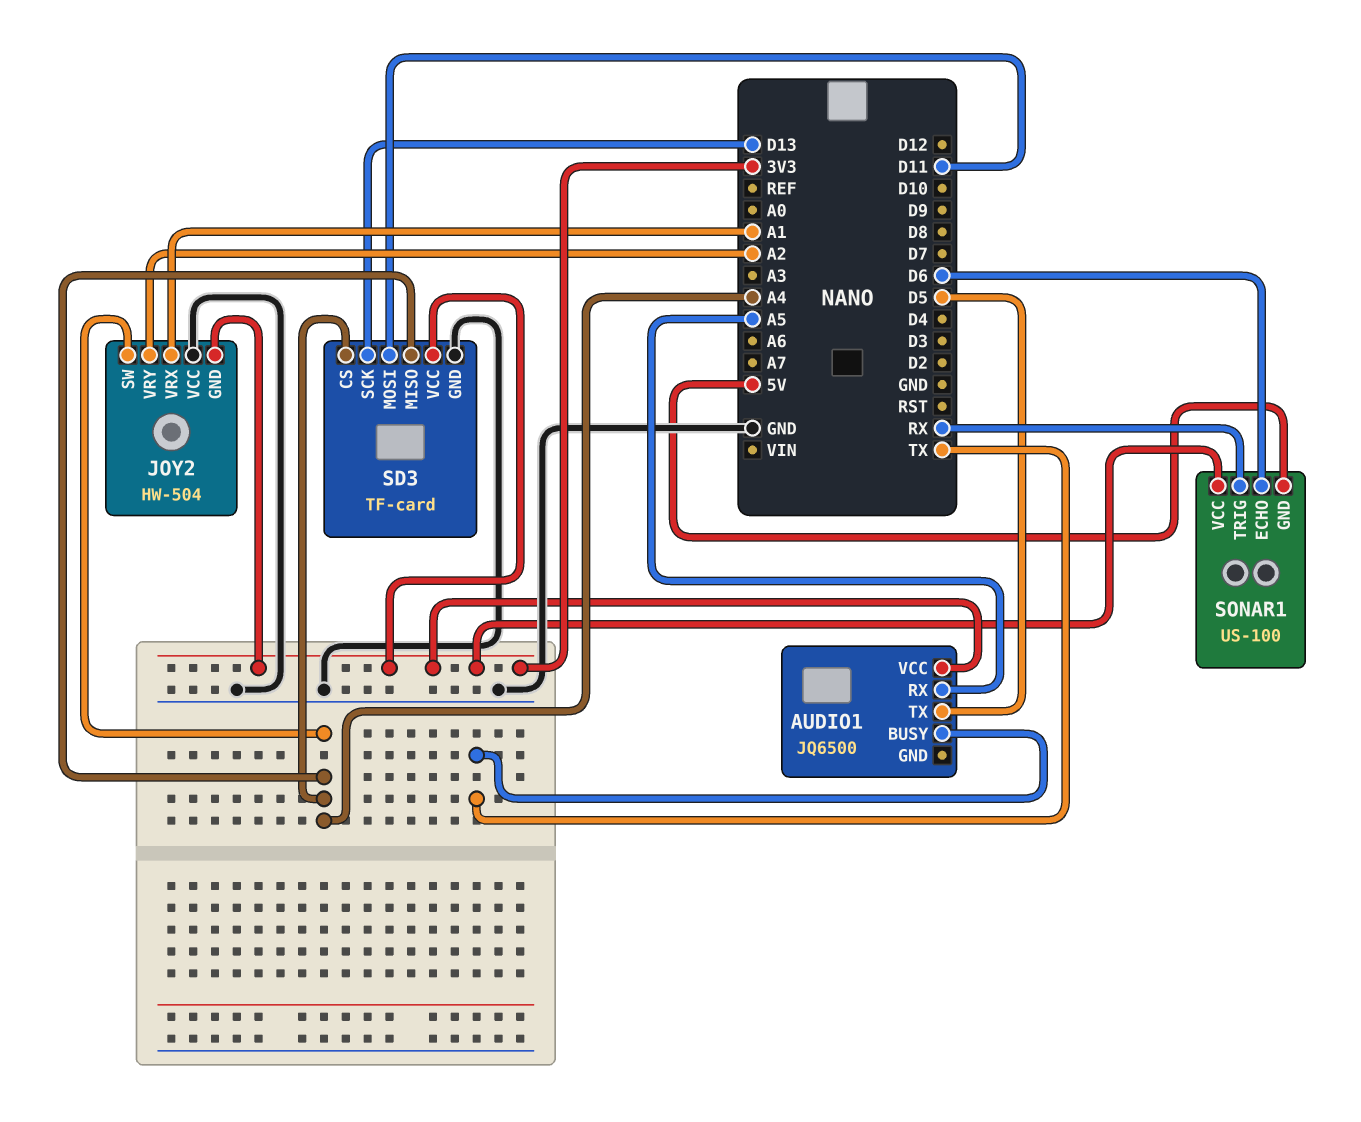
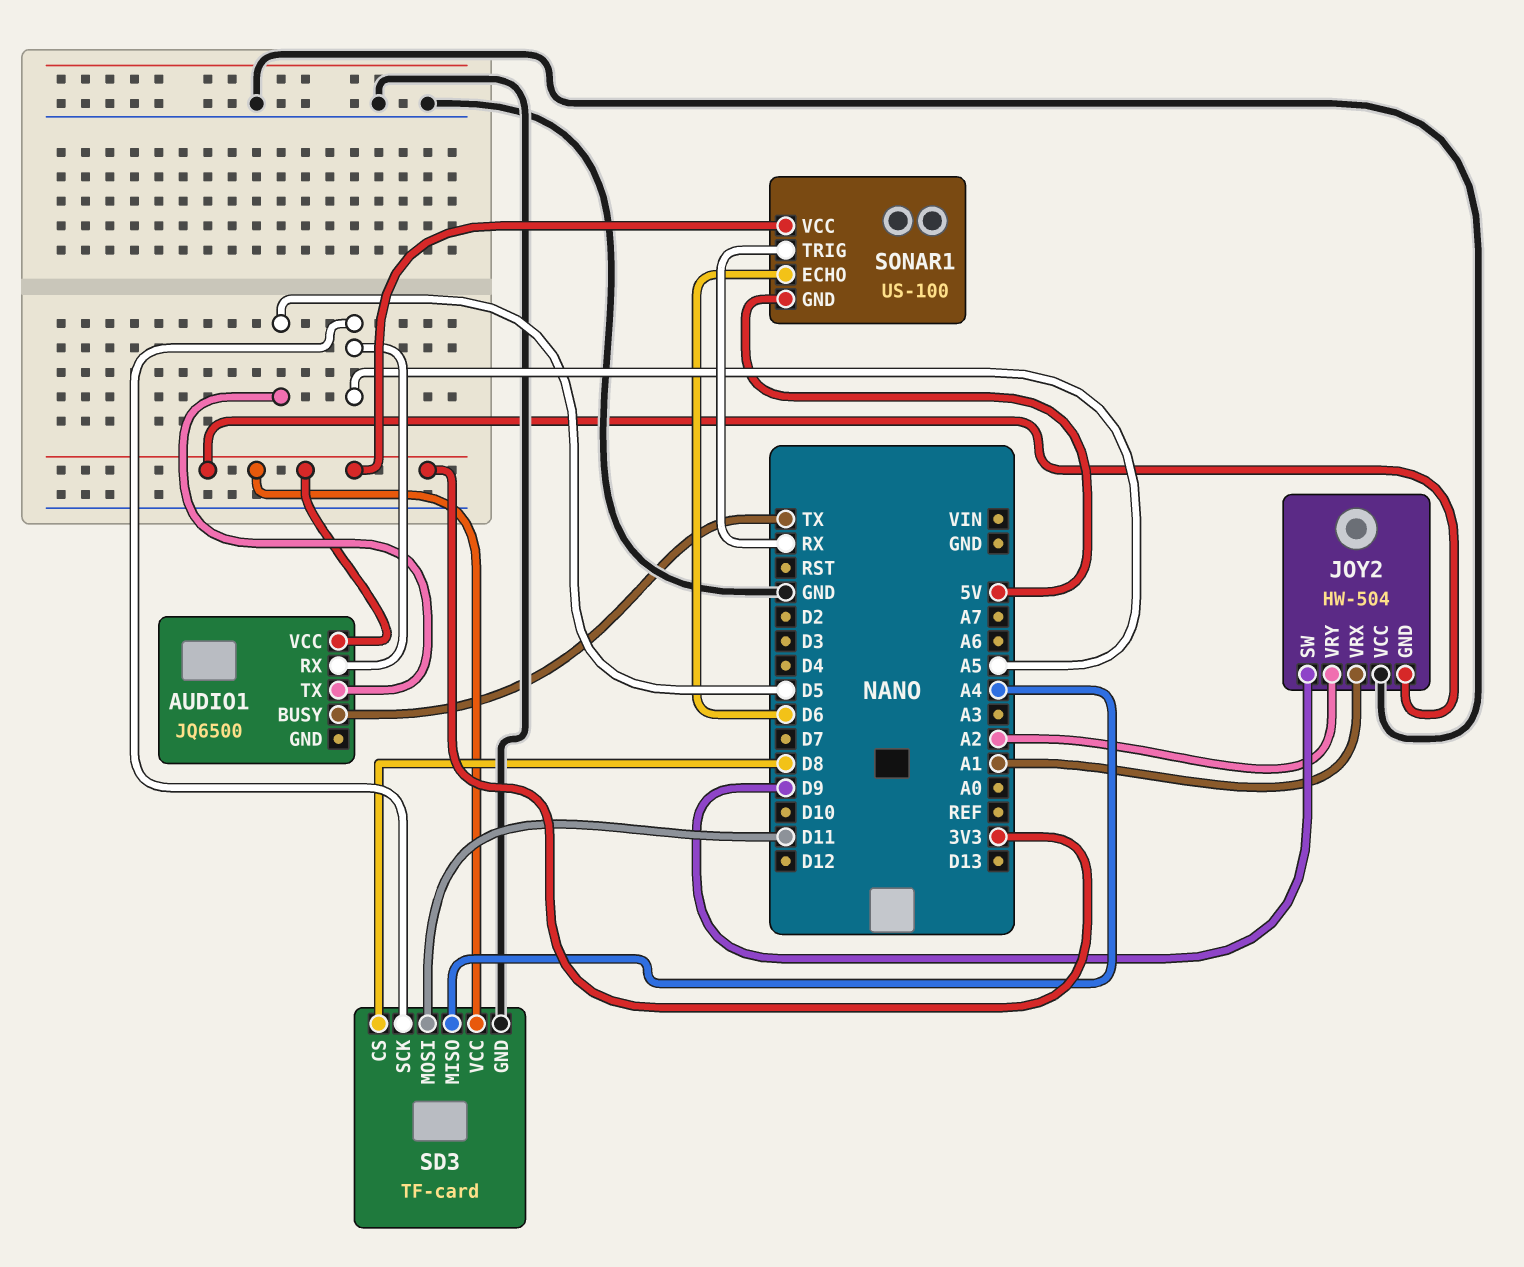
JOY2 pin SW: A4 -> D9
SD3 pin CS: A4 -> D8
SD3 pin SCK: D13 -> A5

